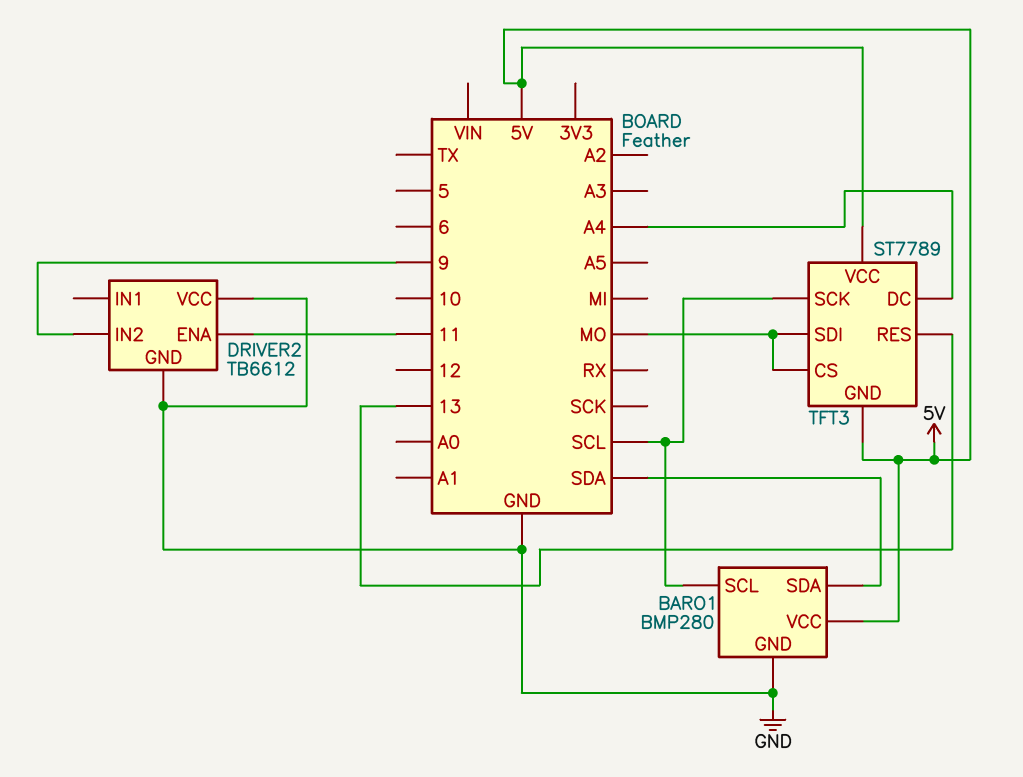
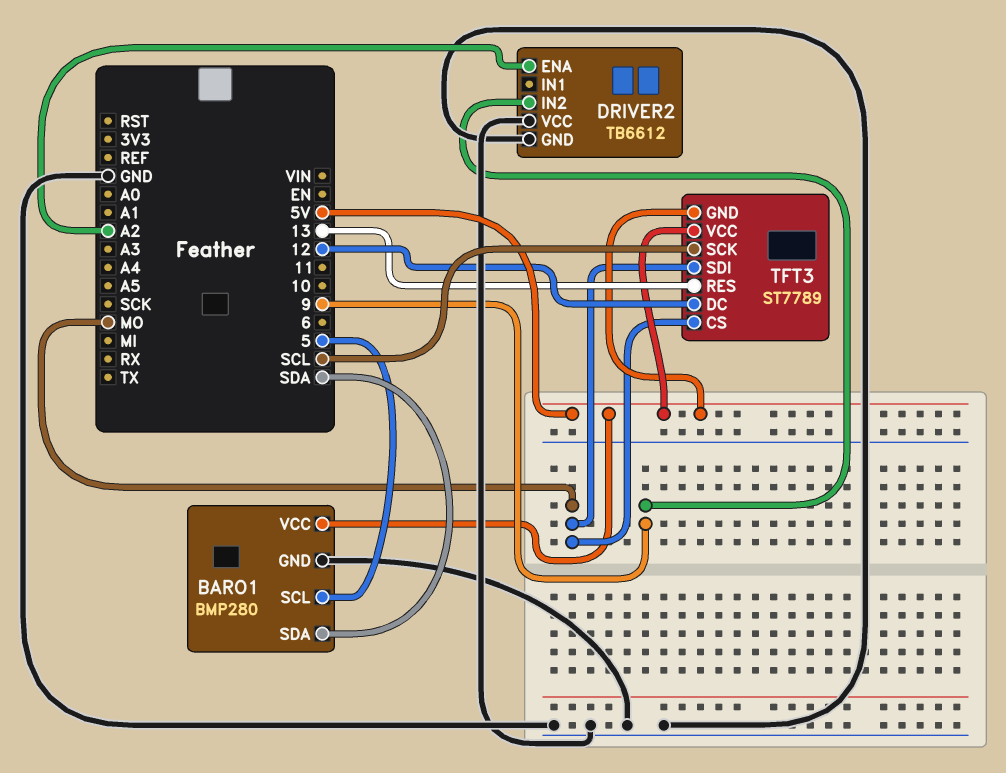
BARO1 pin SCL: SCL -> 5
DRIVER2 pin ENA: 11 -> A2
TFT3 pin DC: A4 -> 12

